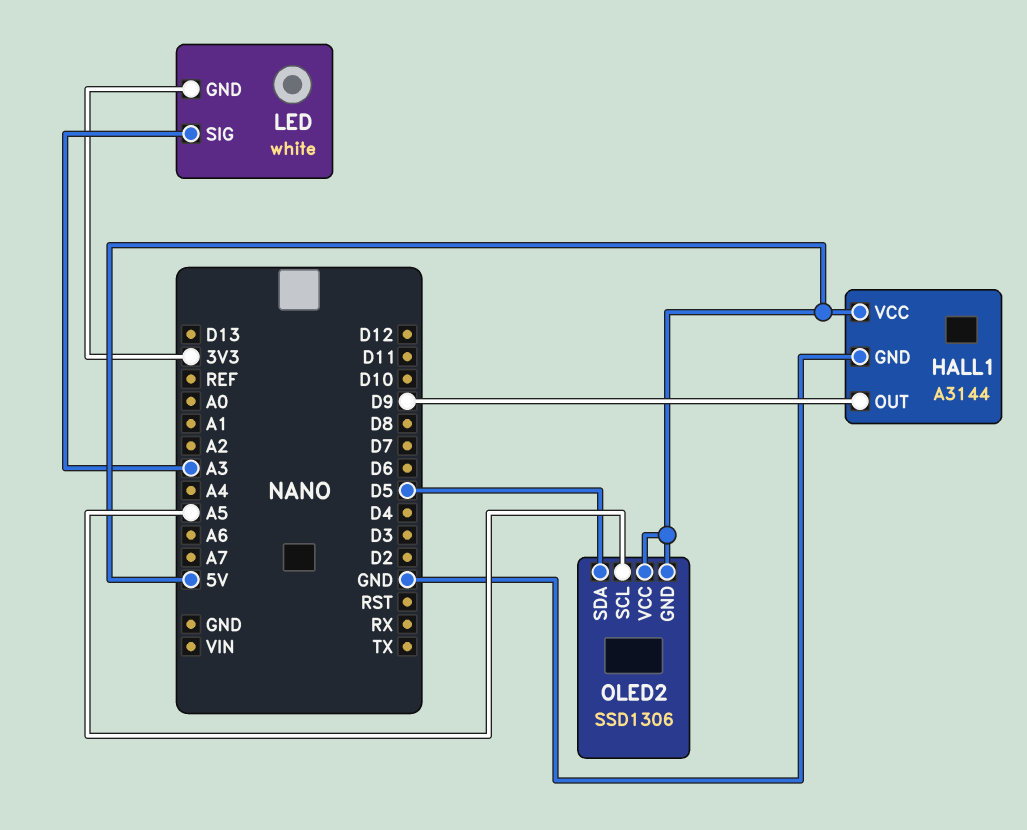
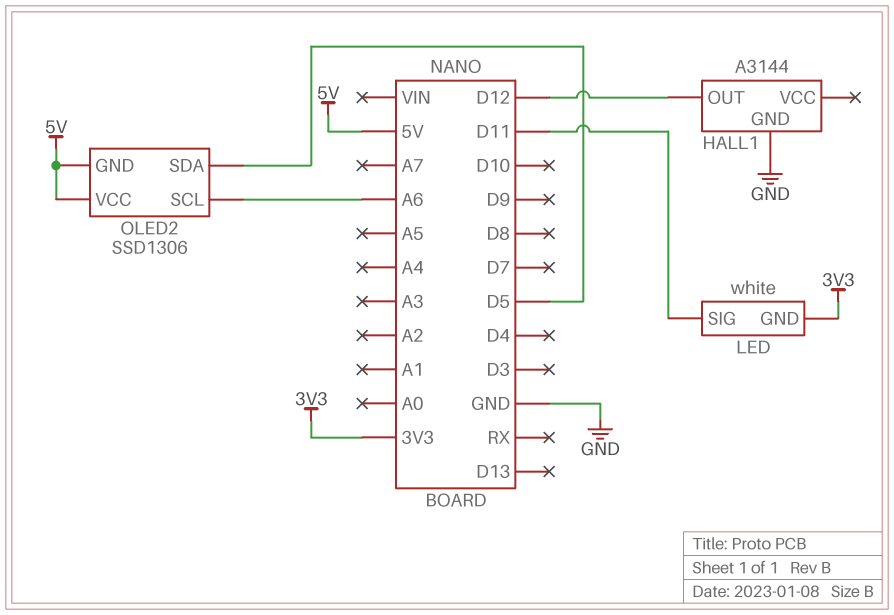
HALL1 pin OUT: D9 -> D12
HALL1 pin VCC: 5V -> none
LED pin SIG: A3 -> D11
OLED2 pin SCL: A5 -> A6

